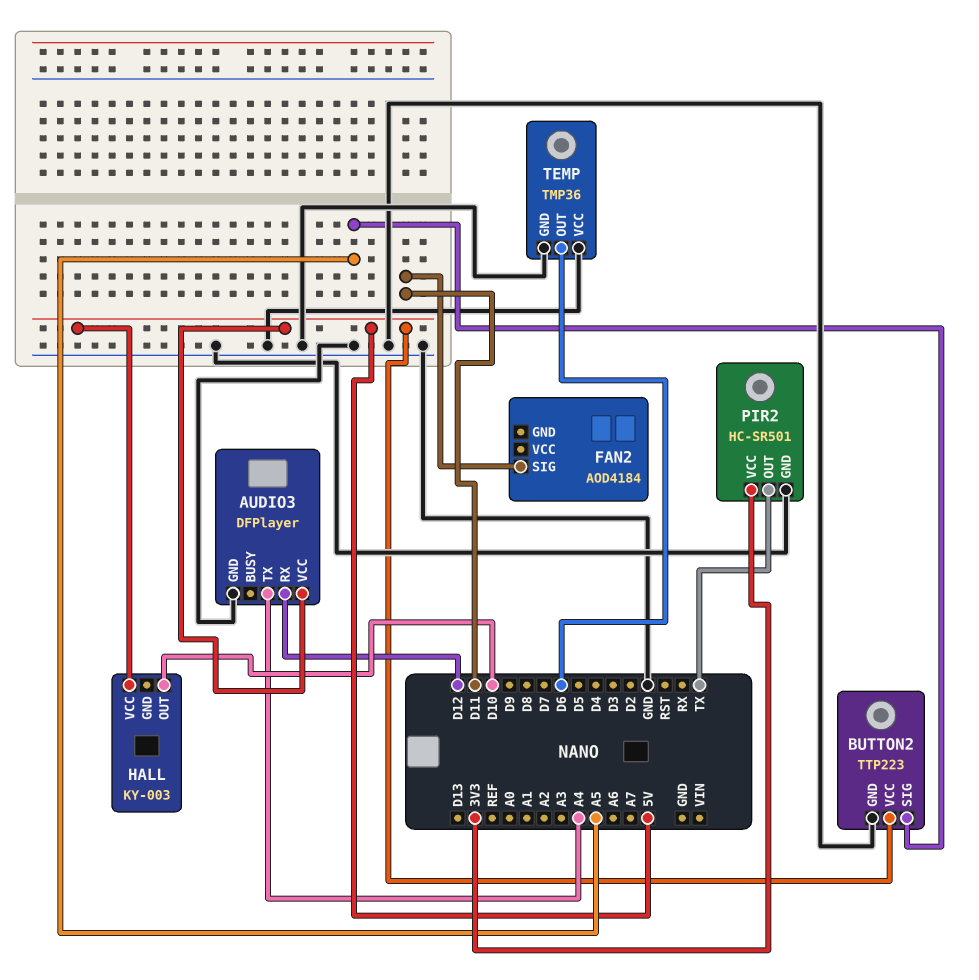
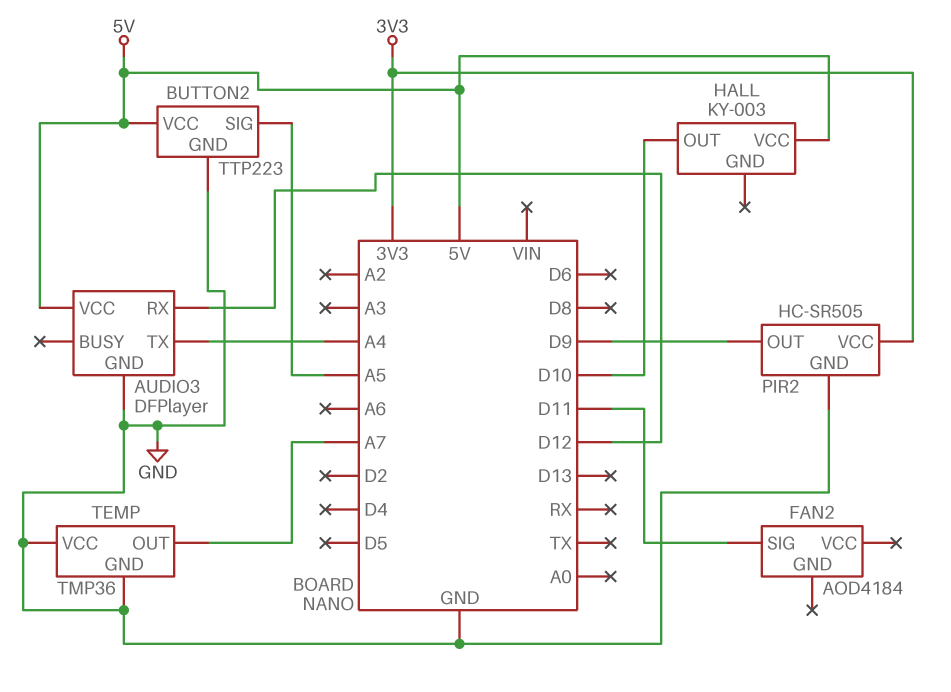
PIR2: HC-SR501 -> HC-SR505
PIR2 pin OUT: TX -> D9
TEMP pin OUT: D6 -> A7

